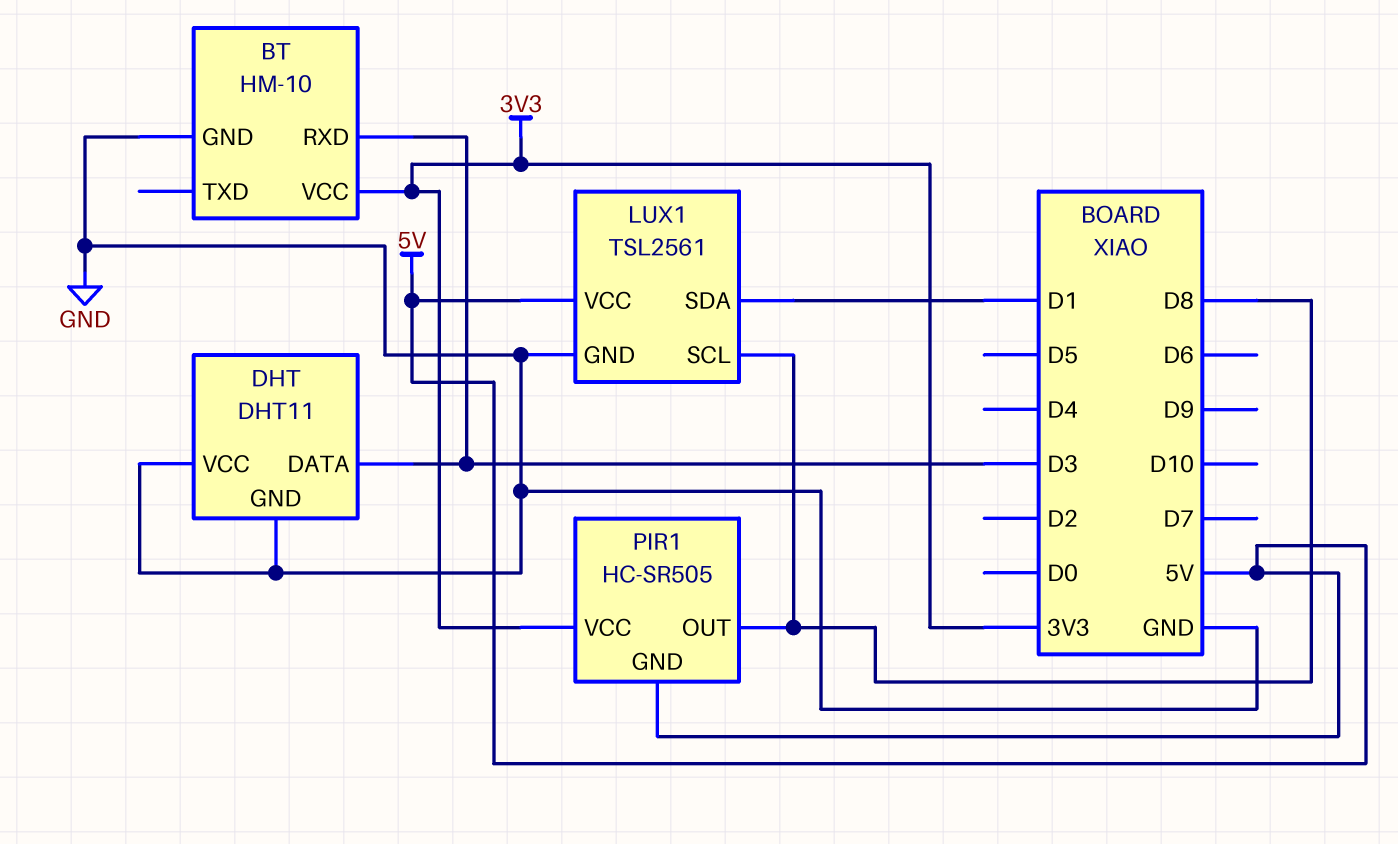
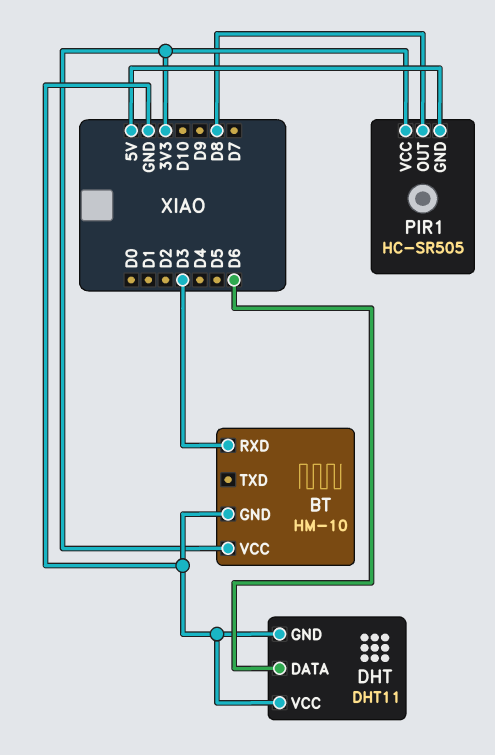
DHT pin DATA: D3 -> D6
LUX1: TSL2561 -> none
LUX1 pin GND: GND -> none
LUX1 pin SCL: D8 -> none
LUX1 pin SDA: D1 -> none
LUX1 pin VCC: 5V -> none

